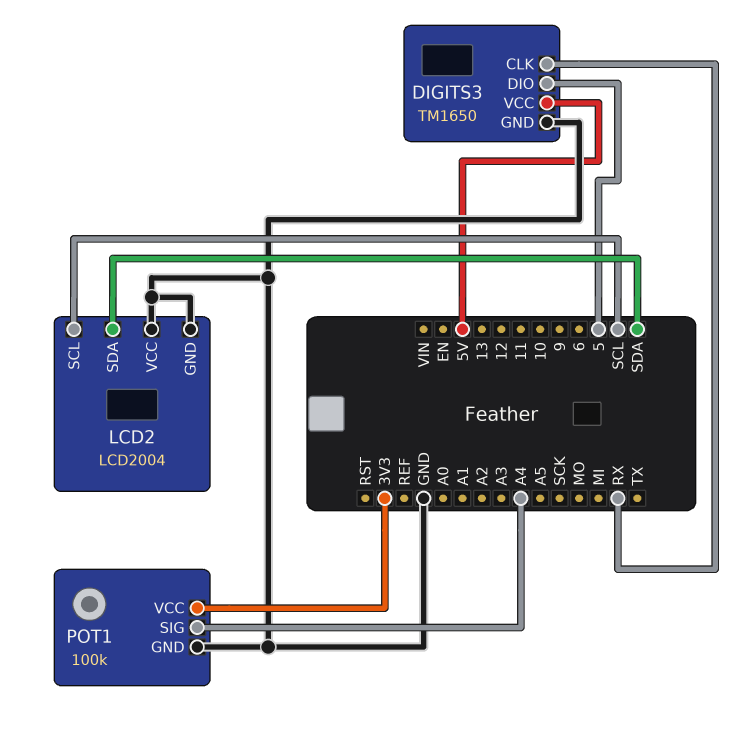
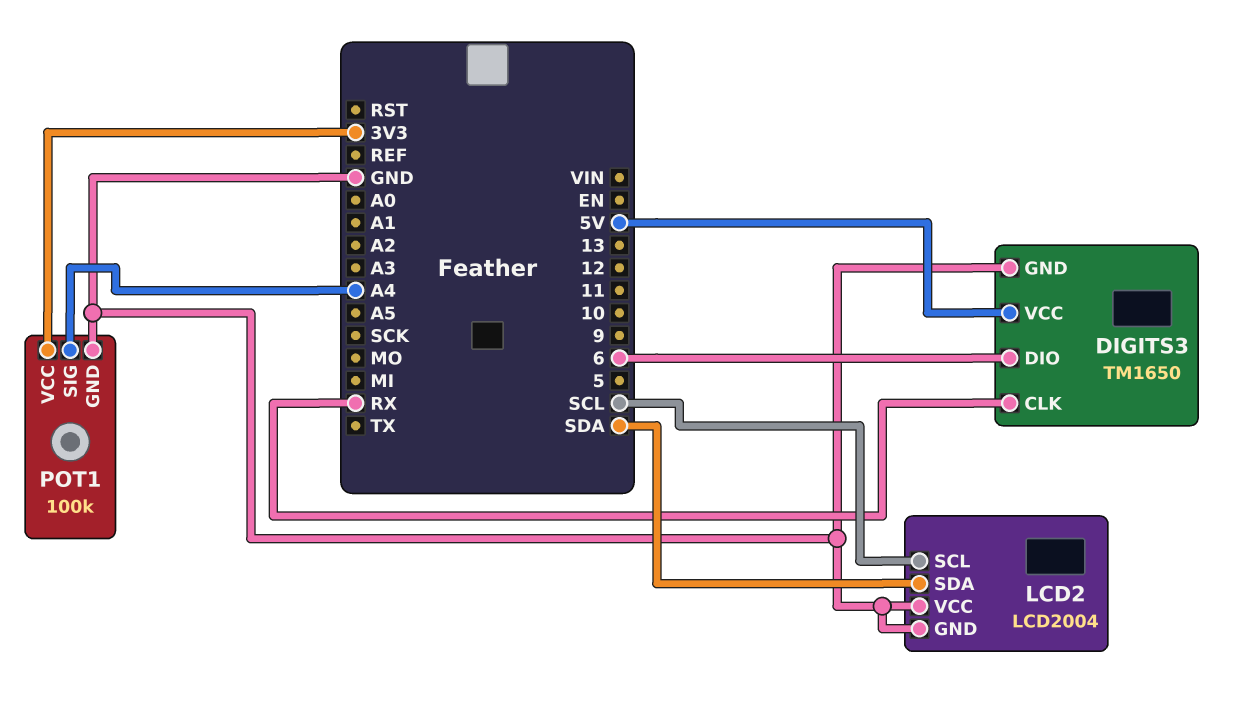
DIGITS3 pin DIO: 5 -> 6

